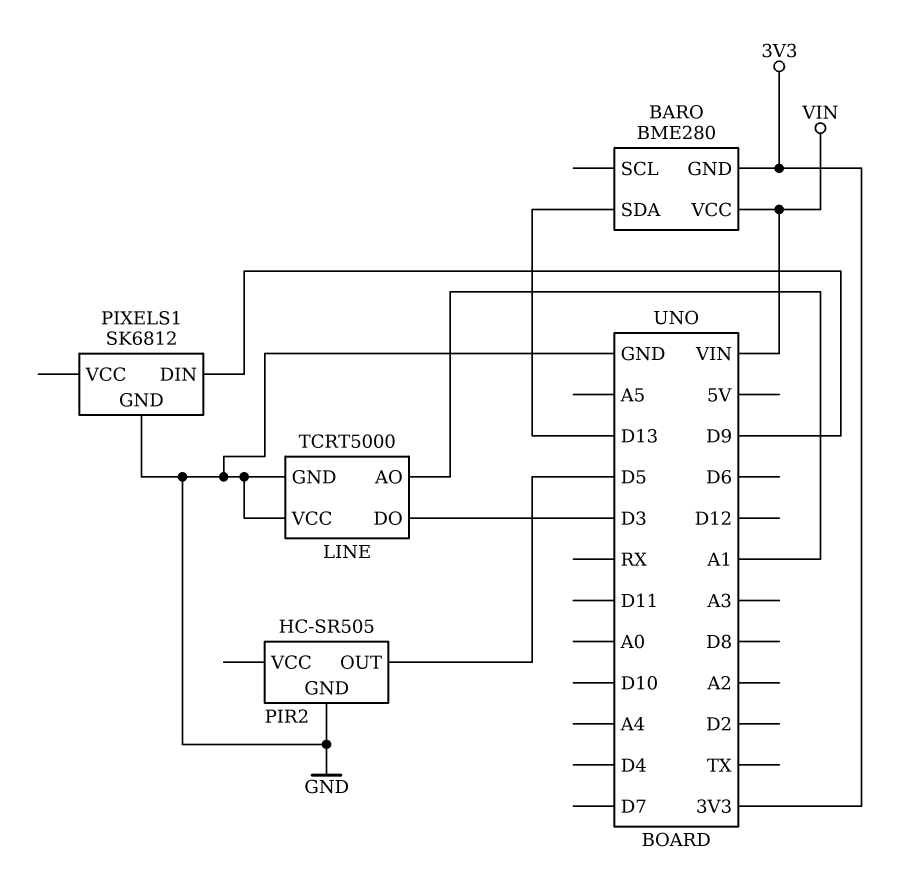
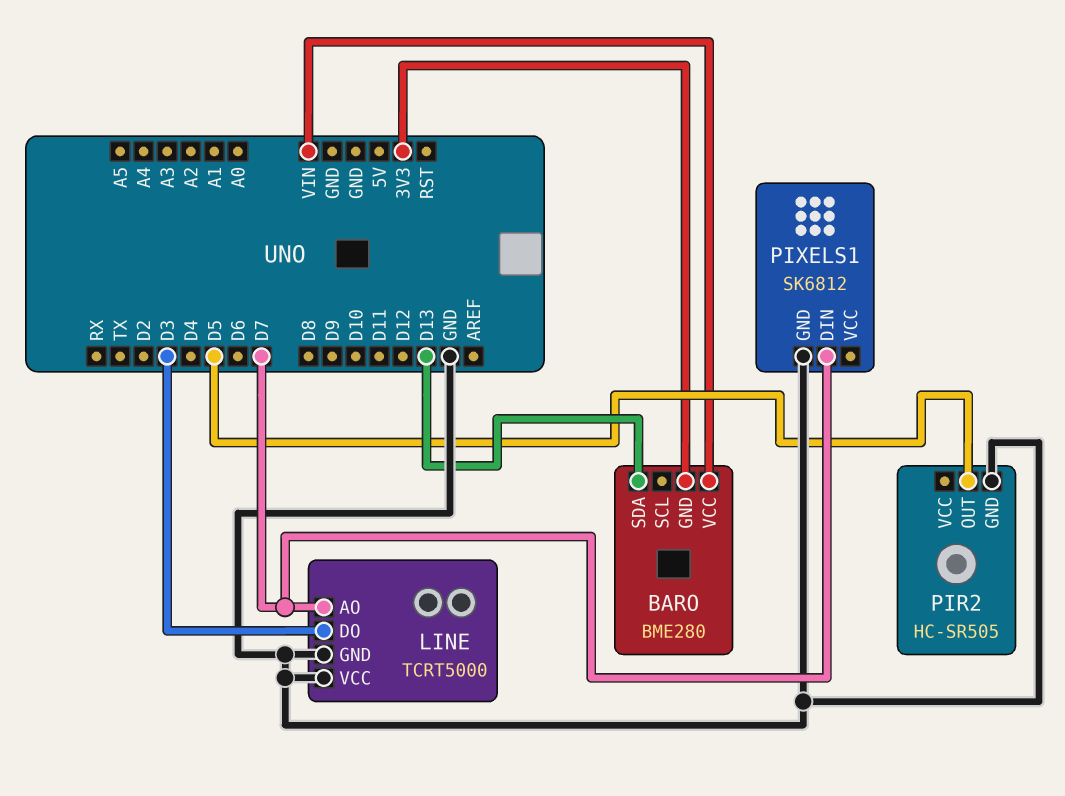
LINE pin AO: A1 -> D7
PIXELS1 pin DIN: D9 -> D7

